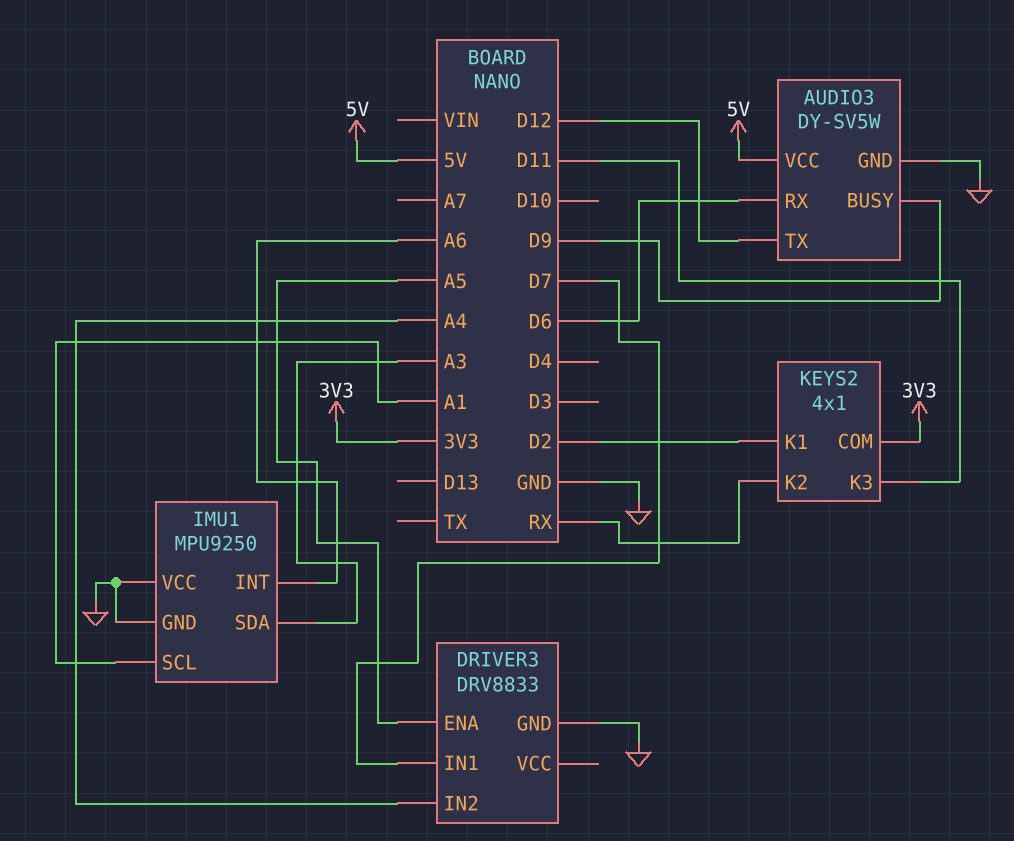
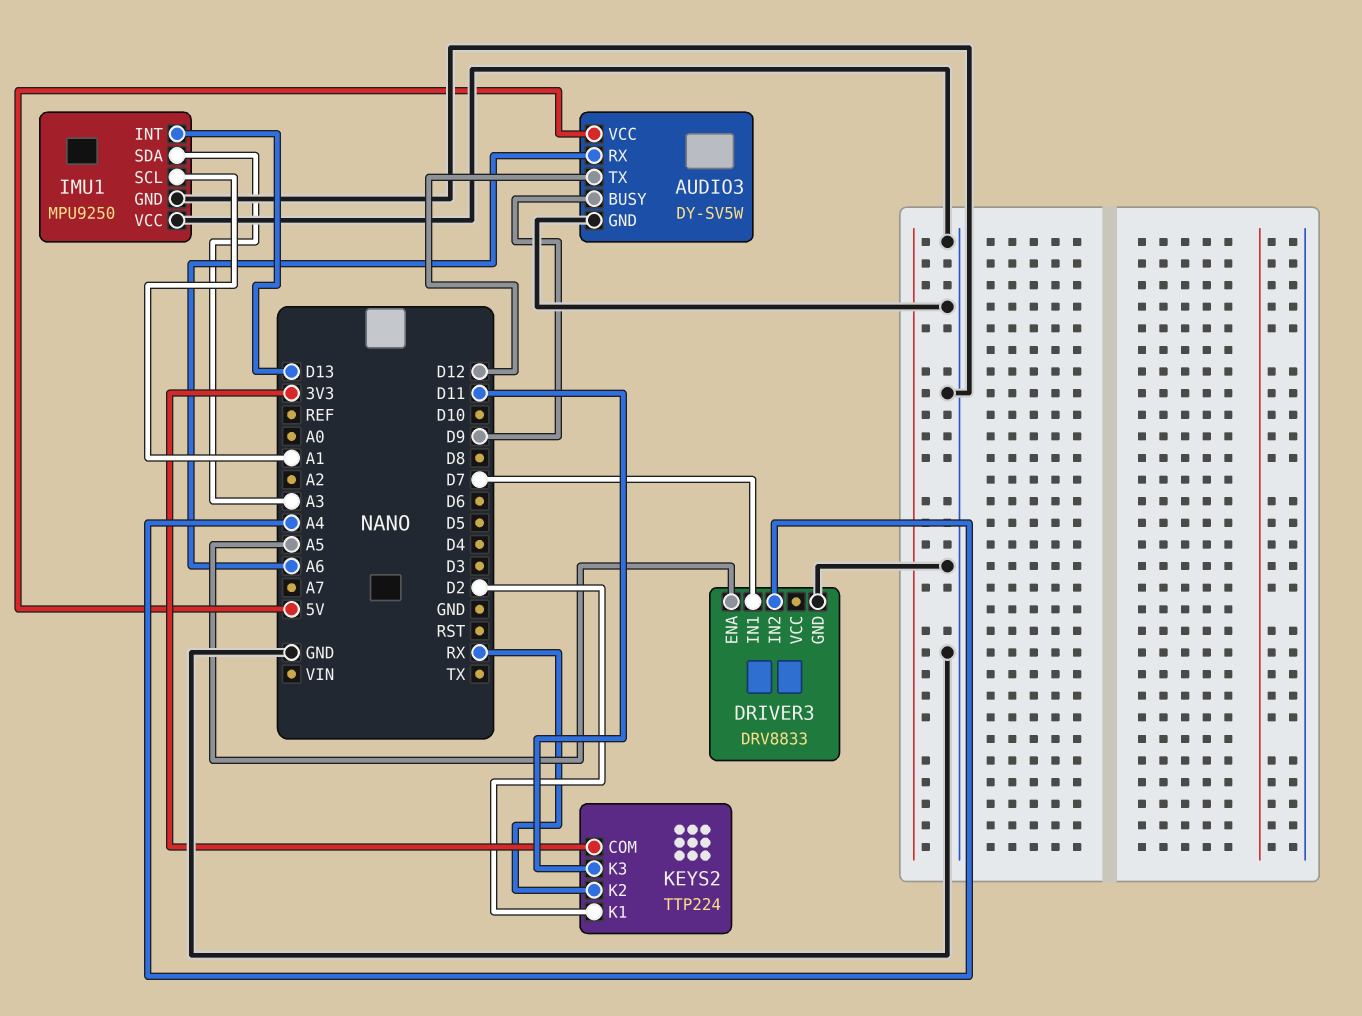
AUDIO3 pin RX: D6 -> A6
IMU1 pin INT: A6 -> D13
KEYS2: 4x1 -> TTP224

